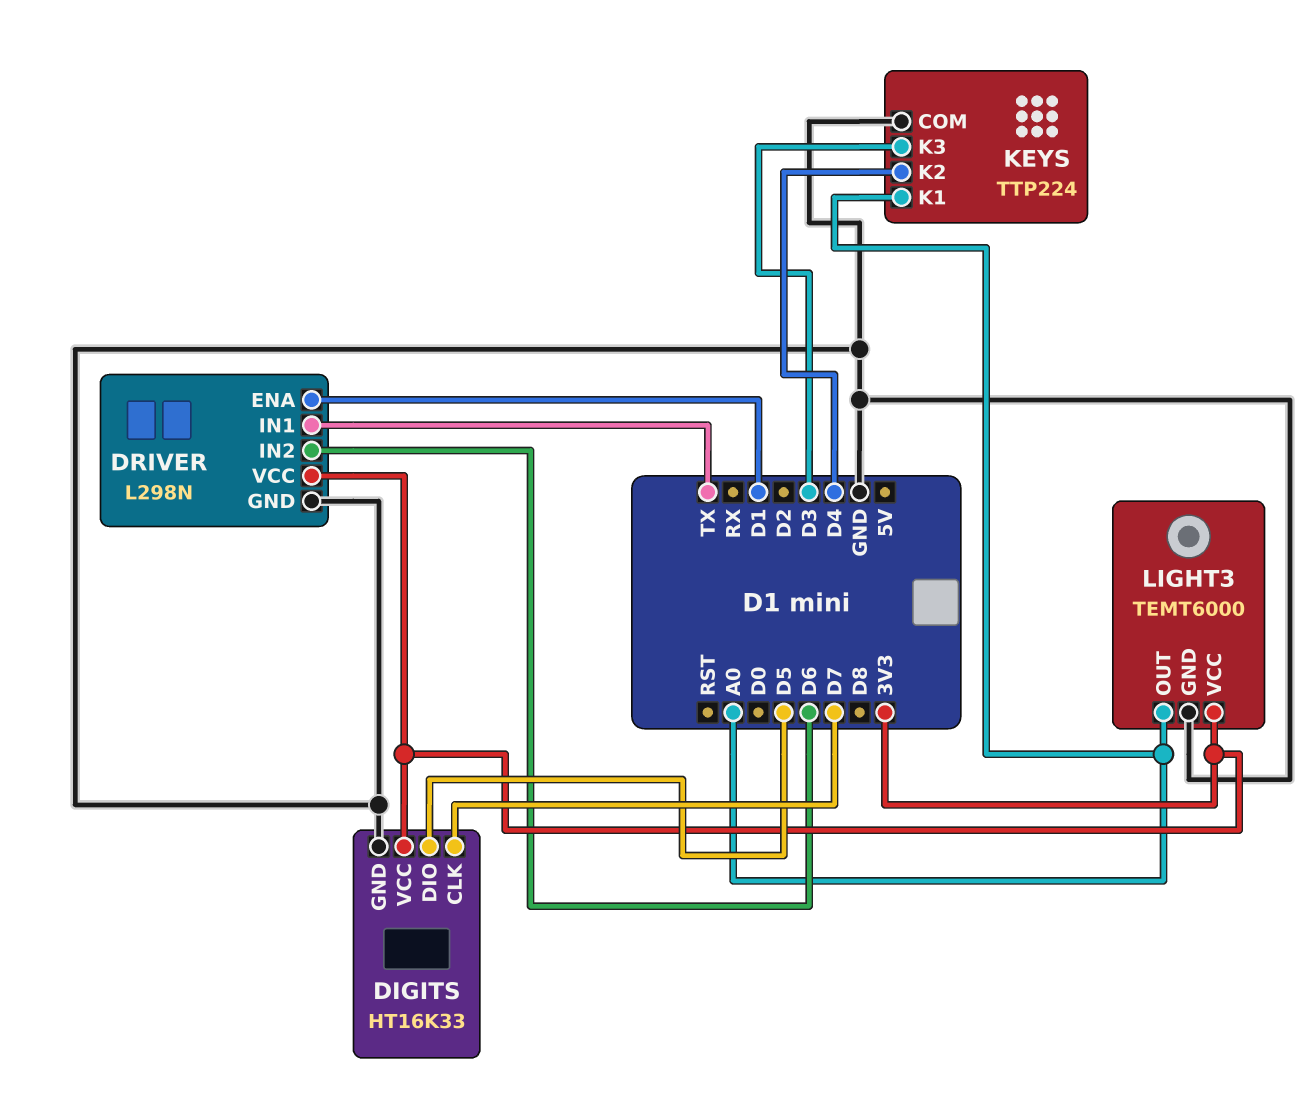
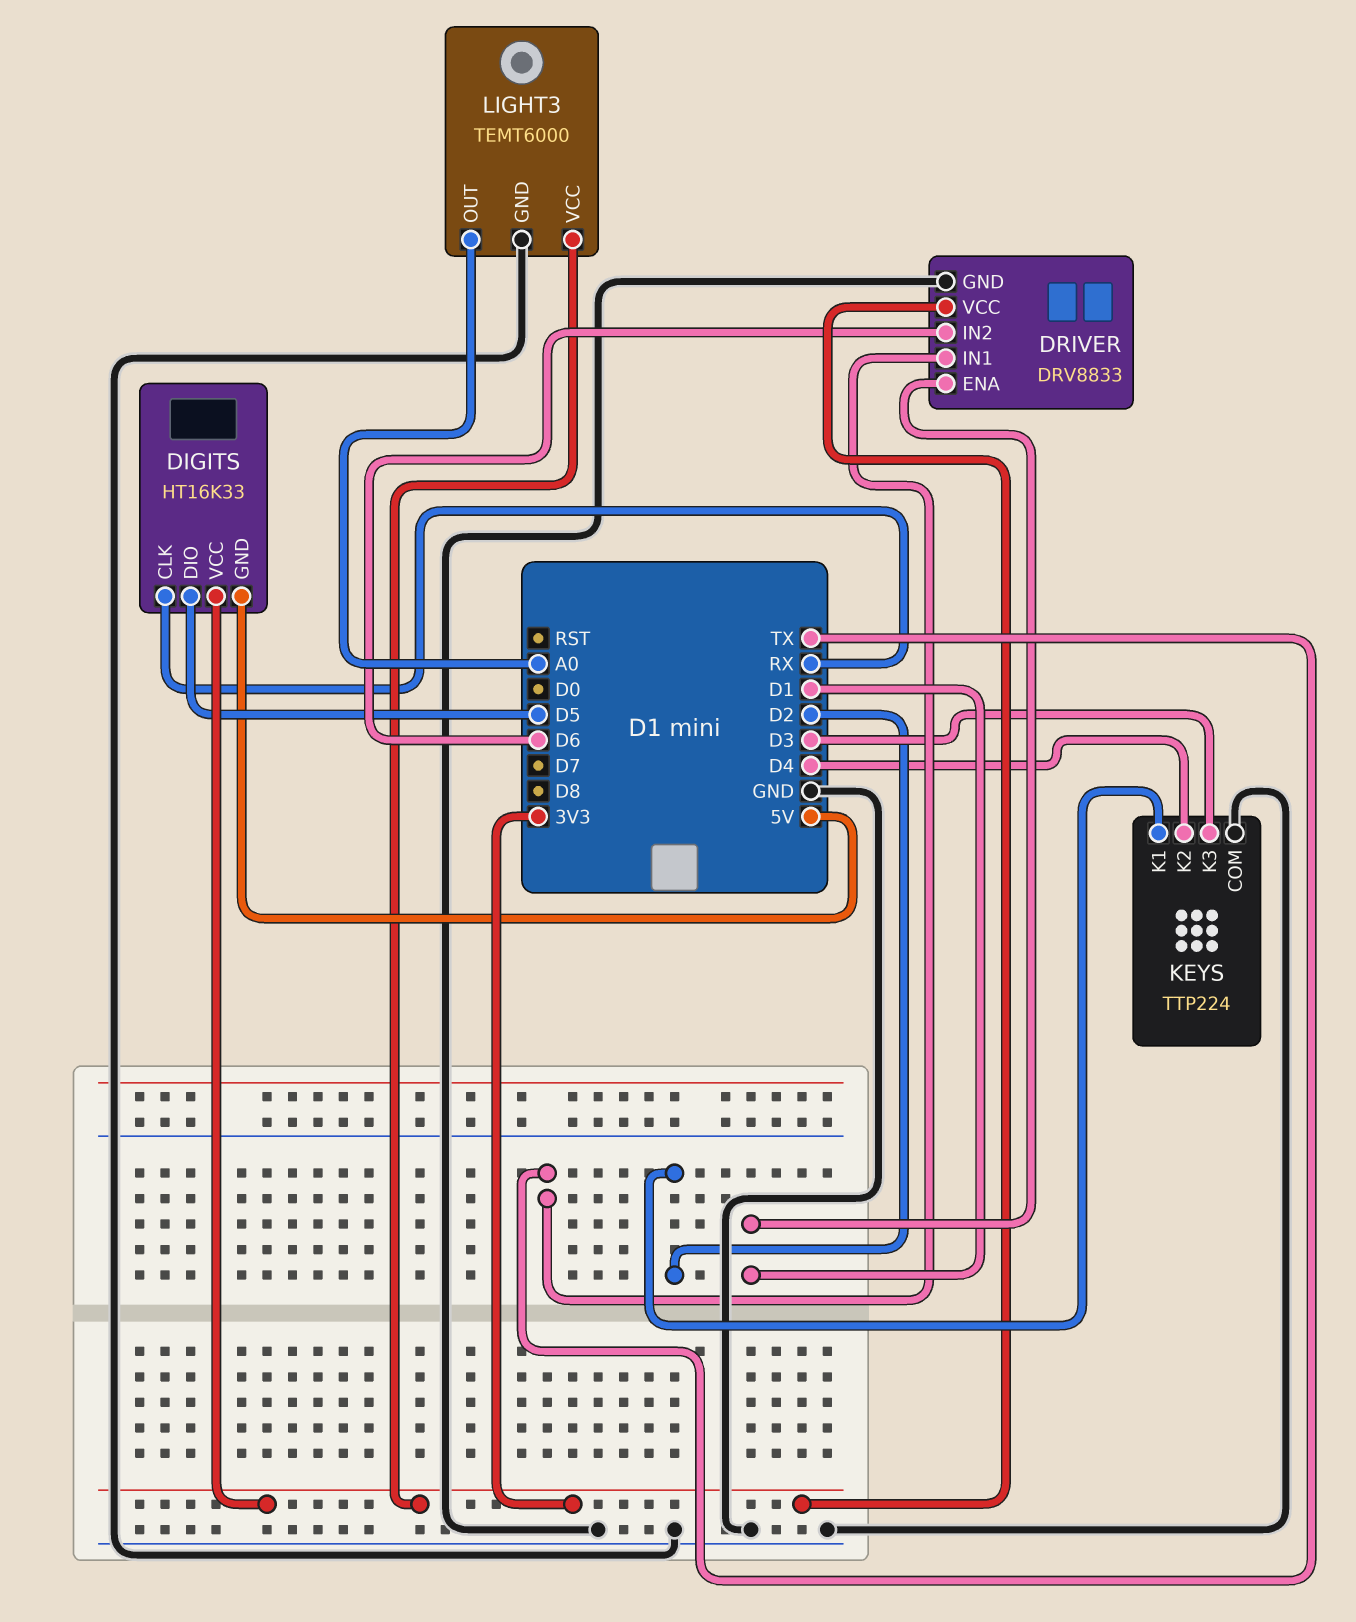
DIGITS pin CLK: D7 -> RX
DIGITS pin GND: GND -> 5V
DRIVER: L298N -> DRV8833
KEYS pin K1: A0 -> D2

